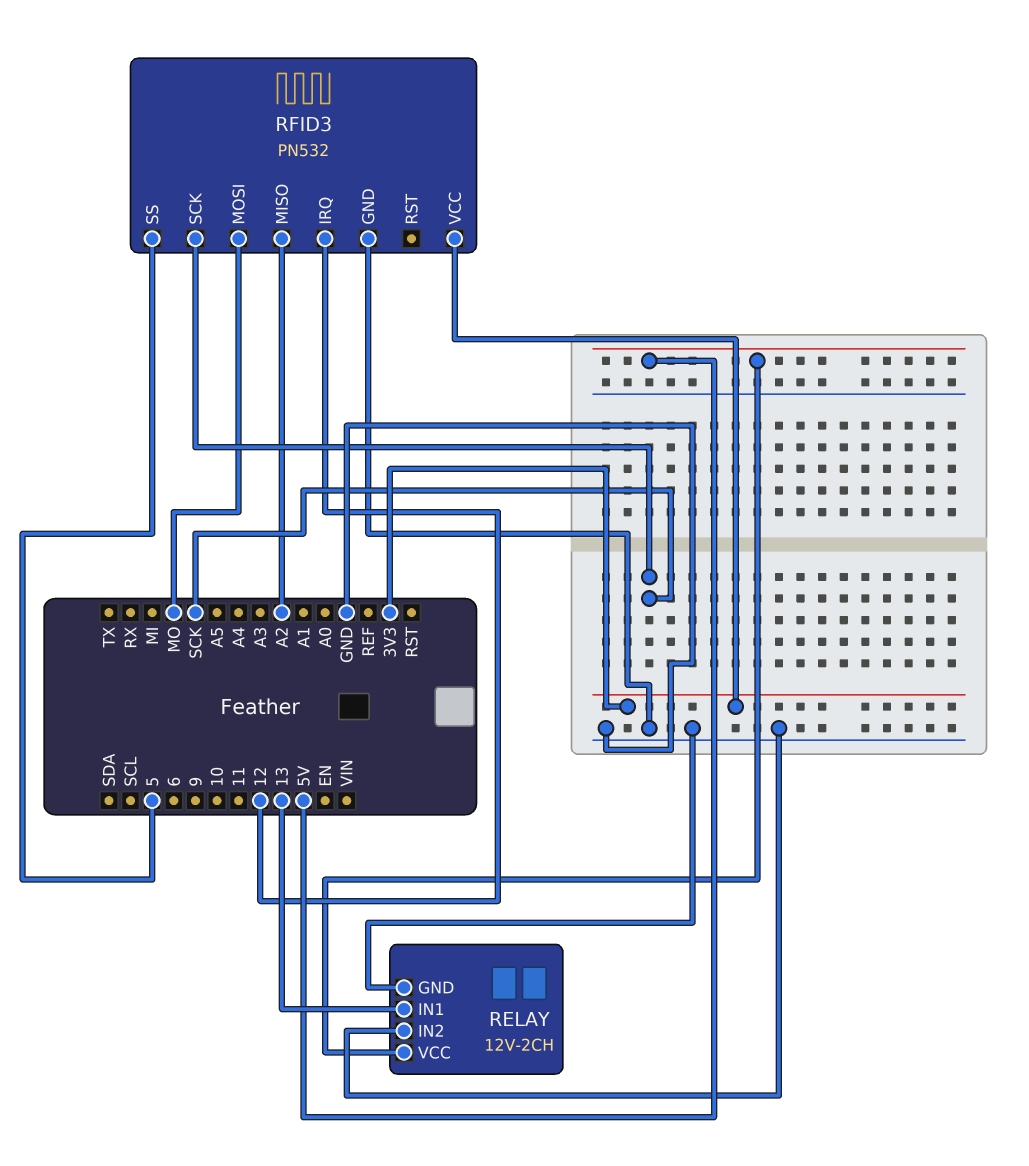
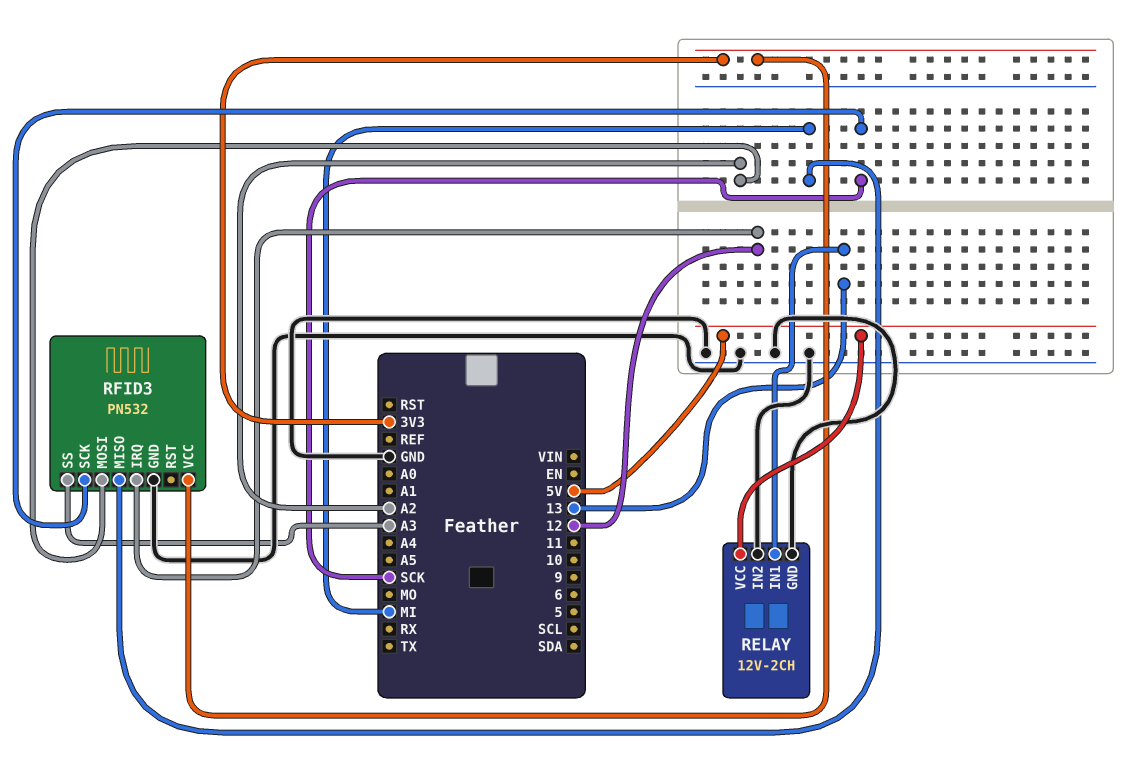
RFID3 pin MISO: A2 -> MI
RFID3 pin MOSI: MO -> A2
RFID3 pin SS: 5 -> A3

